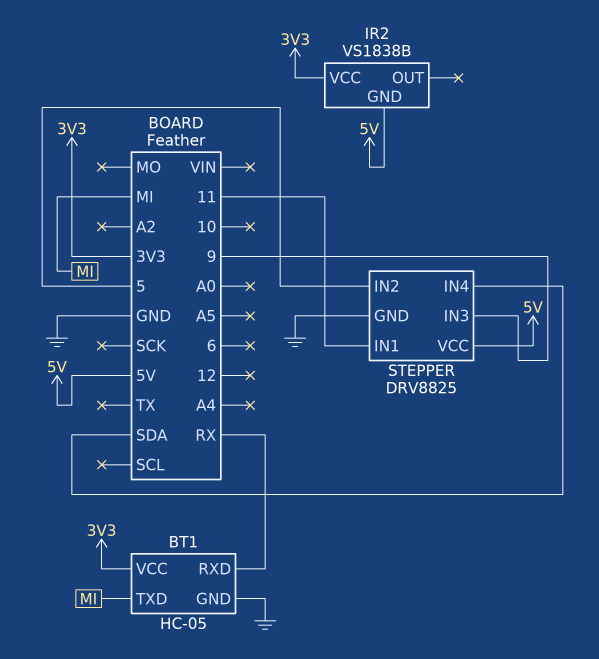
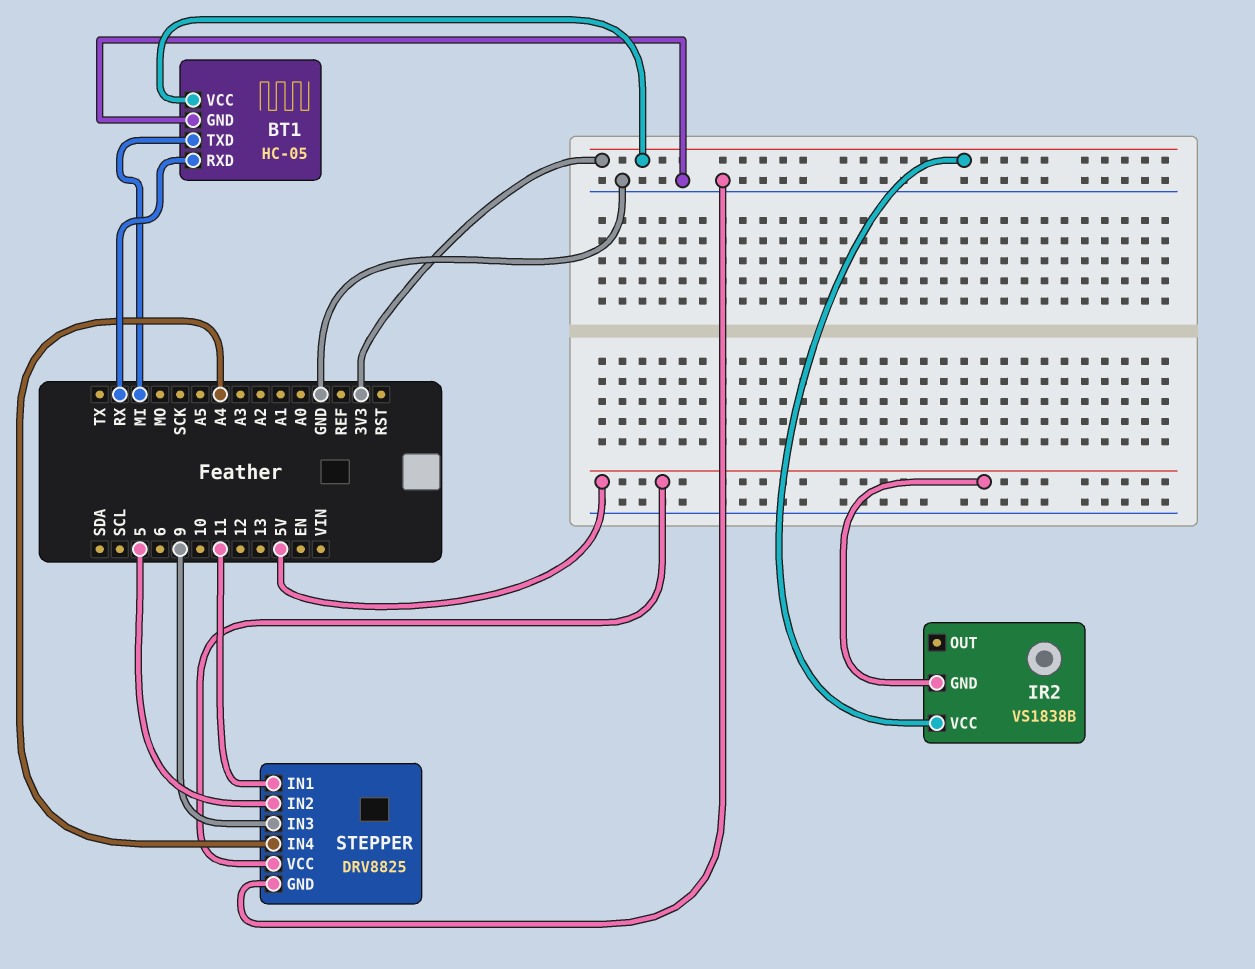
STEPPER pin IN4: SDA -> A4

